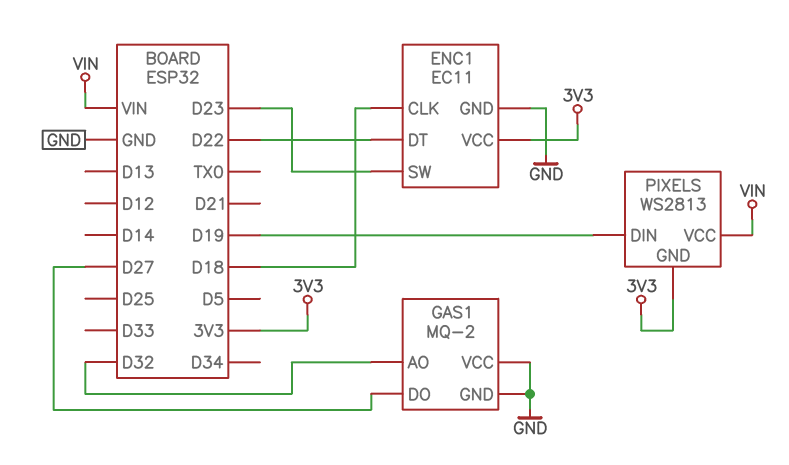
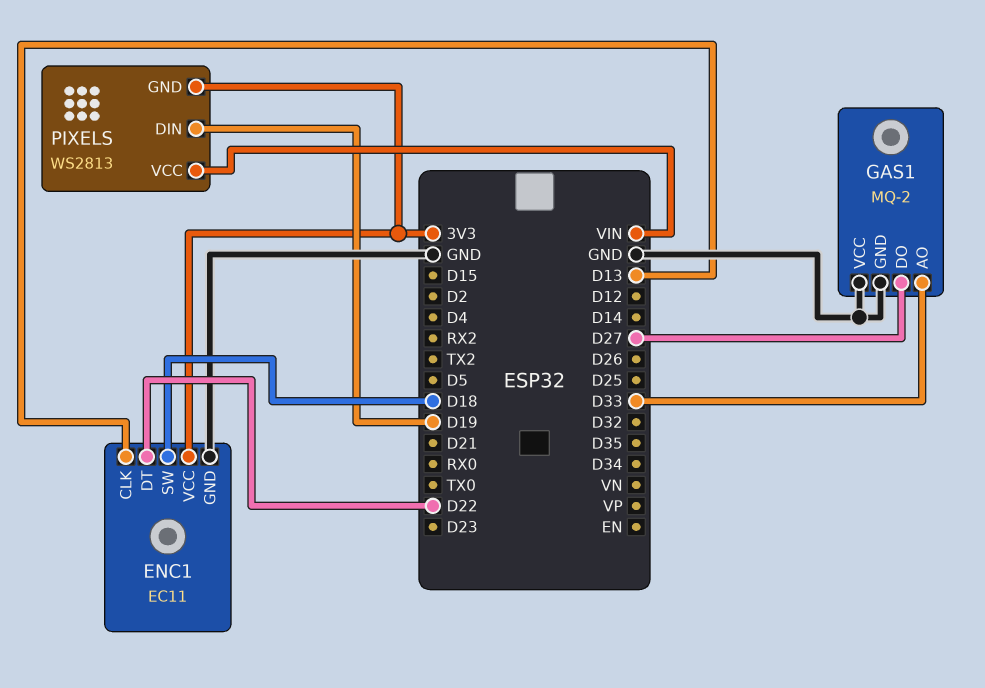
ENC1 pin CLK: D18 -> D13
ENC1 pin SW: D23 -> D18
GAS1 pin AO: D32 -> D33

